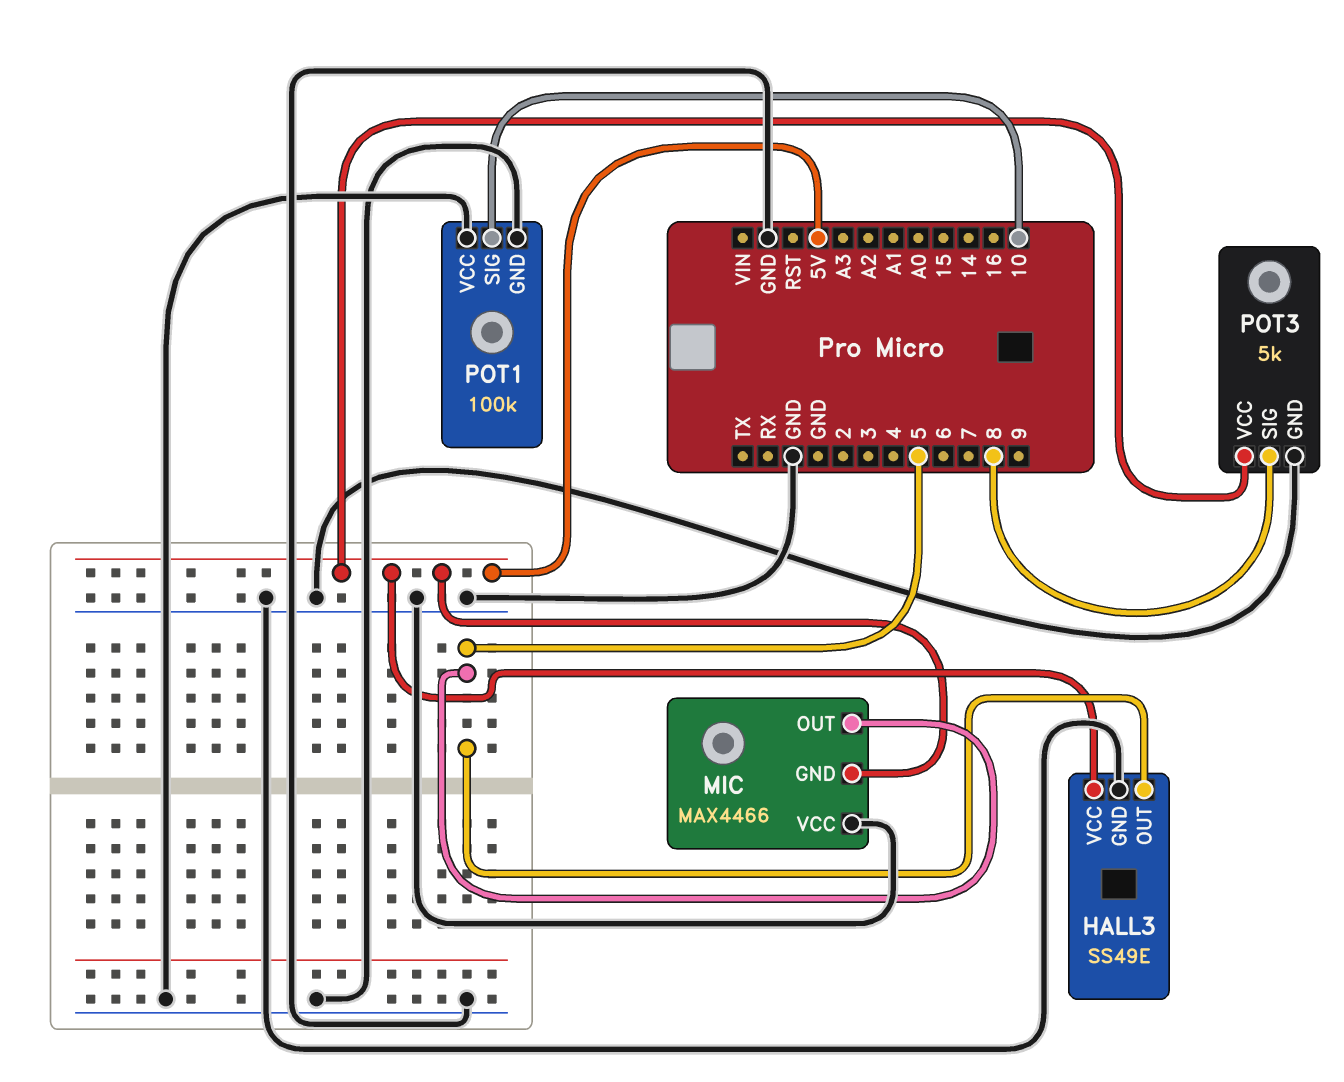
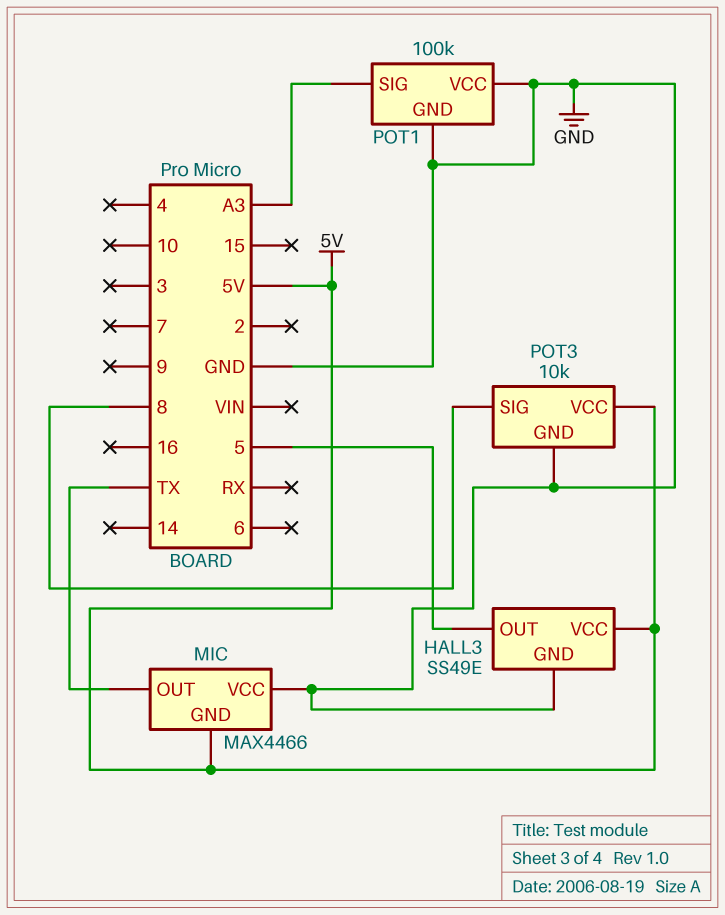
MIC pin OUT: 5 -> TX
POT1 pin SIG: 10 -> A3
POT3: 5k -> 10k

